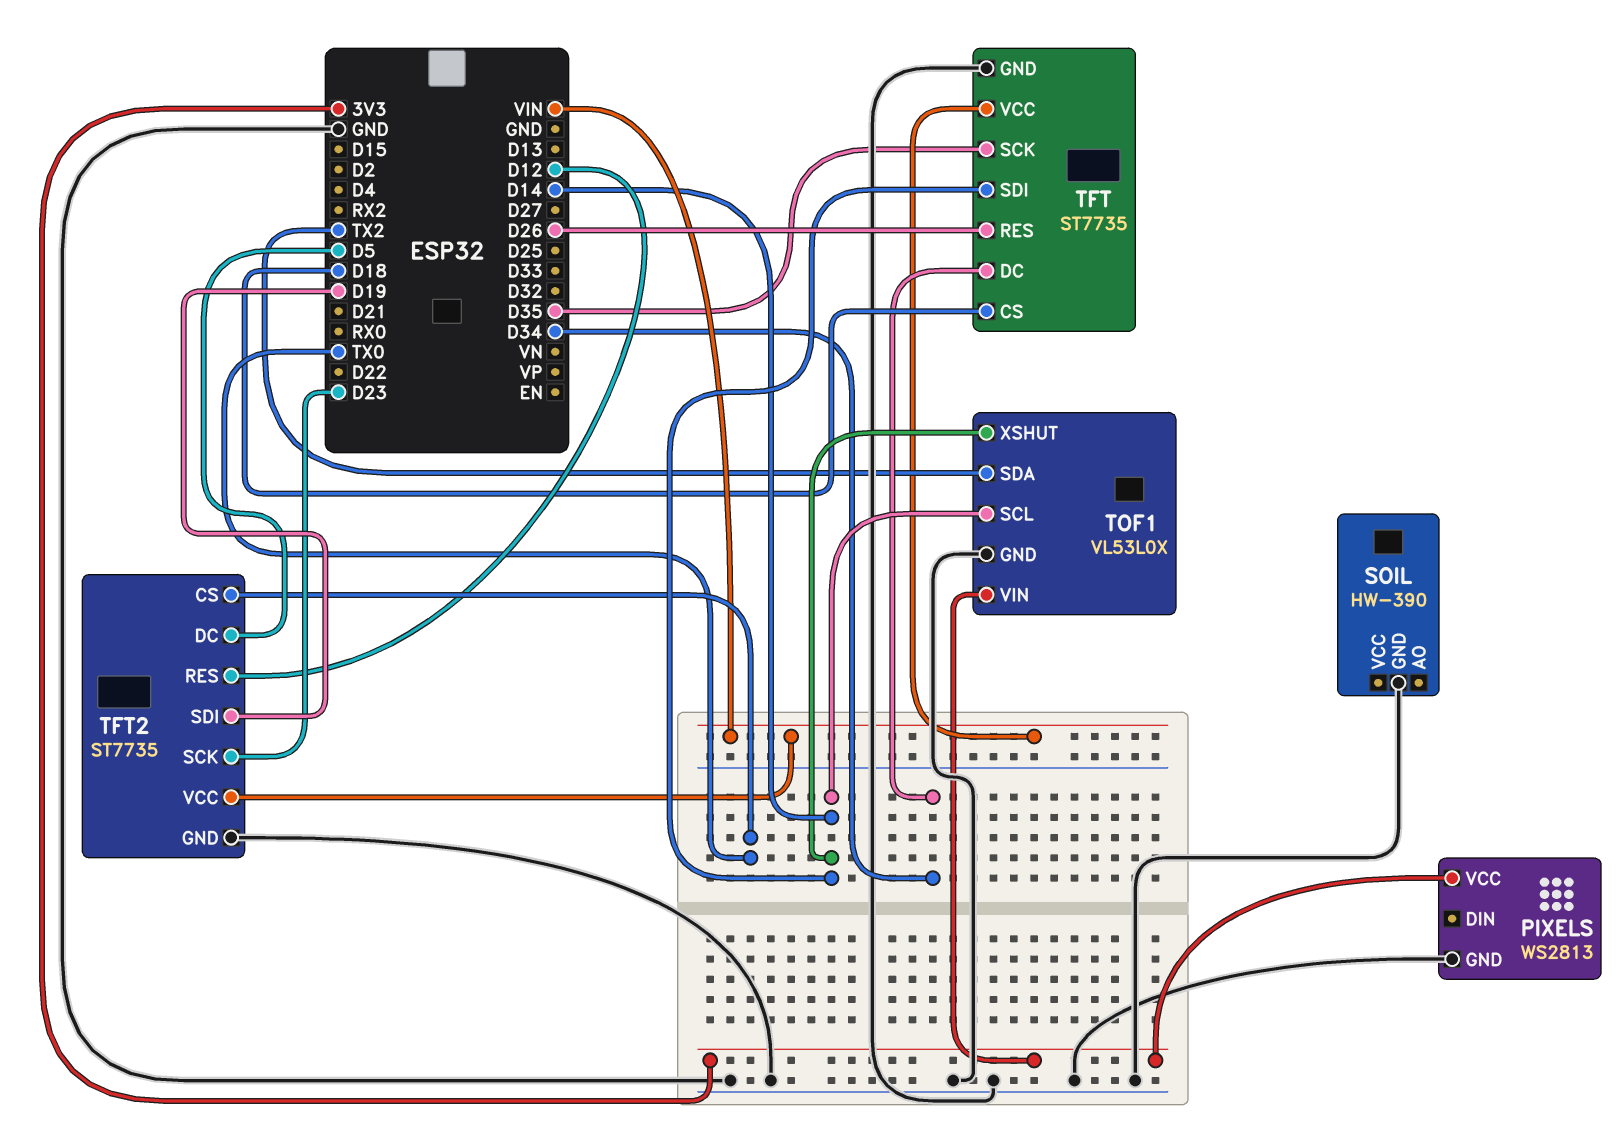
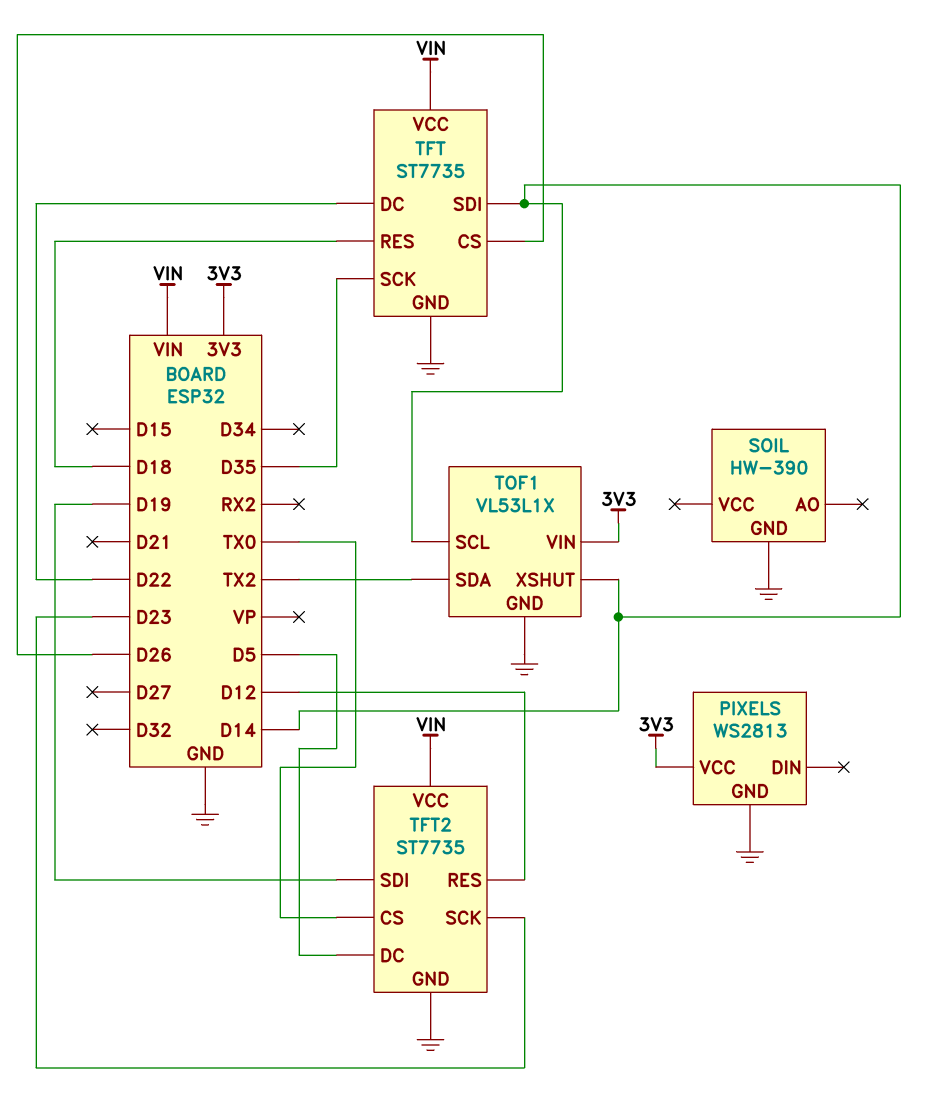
TFT pin CS: D18 -> D26
TFT pin DC: D34 -> D22
TFT pin RES: D26 -> D18
TOF1: VL53L0X -> VL53L1X

